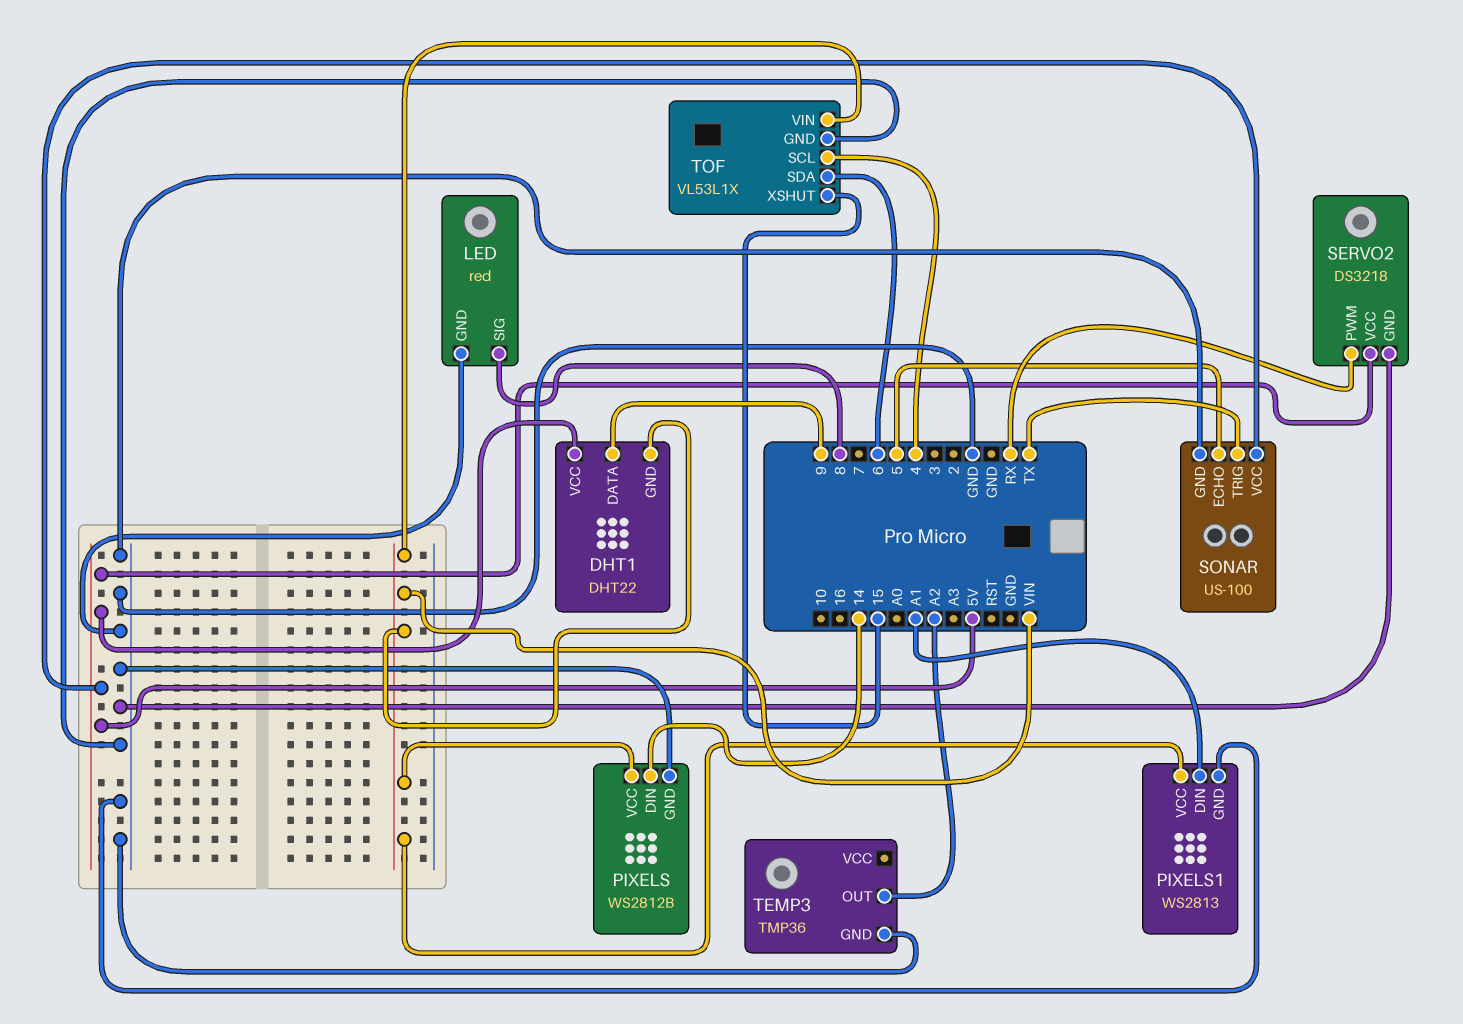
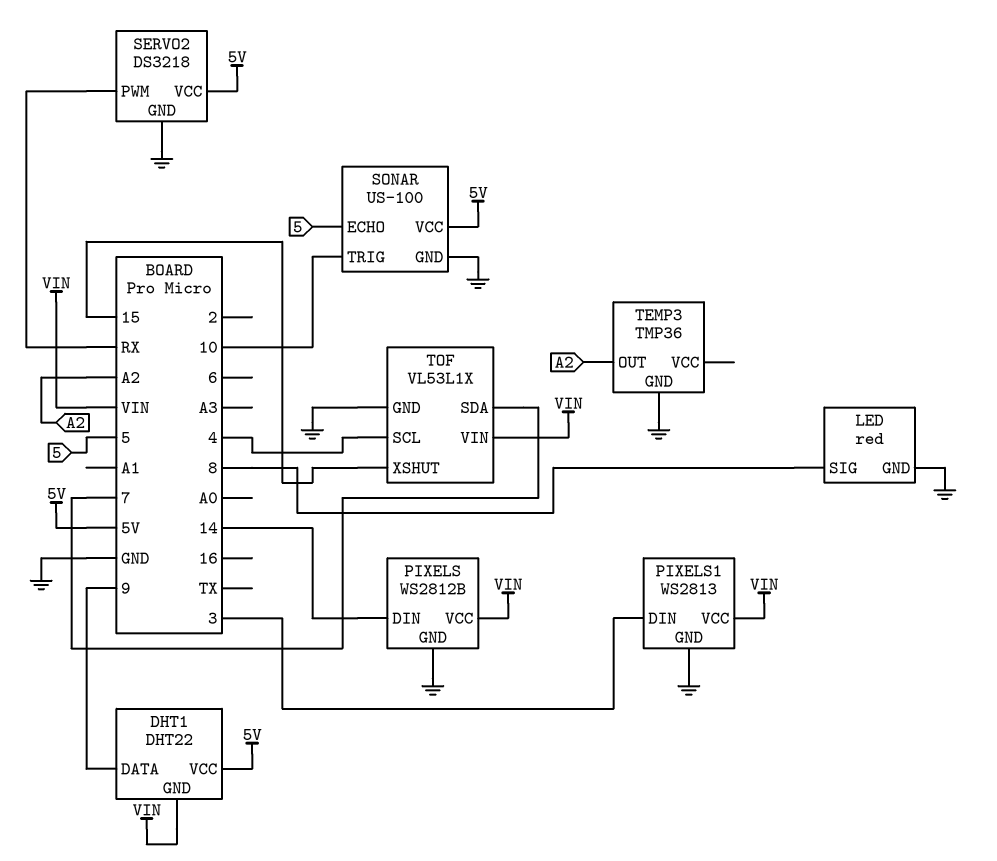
PIXELS1 pin DIN: A1 -> 3
SONAR pin TRIG: TX -> 10
TOF pin SDA: 6 -> 7

